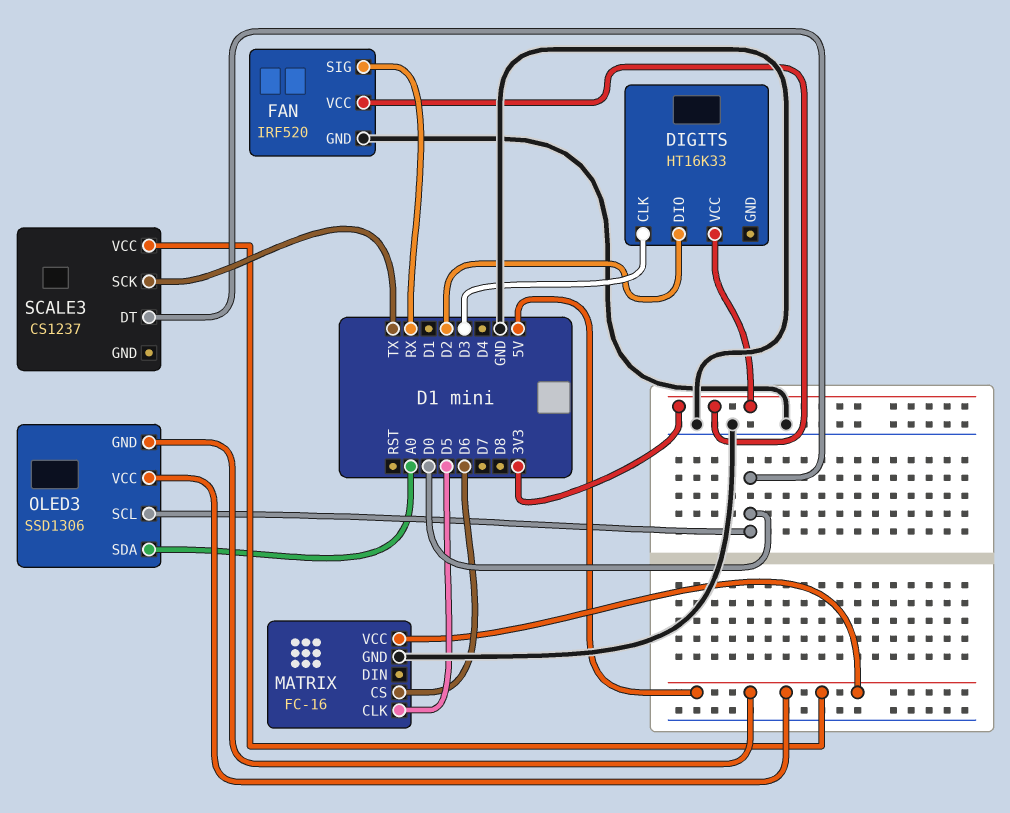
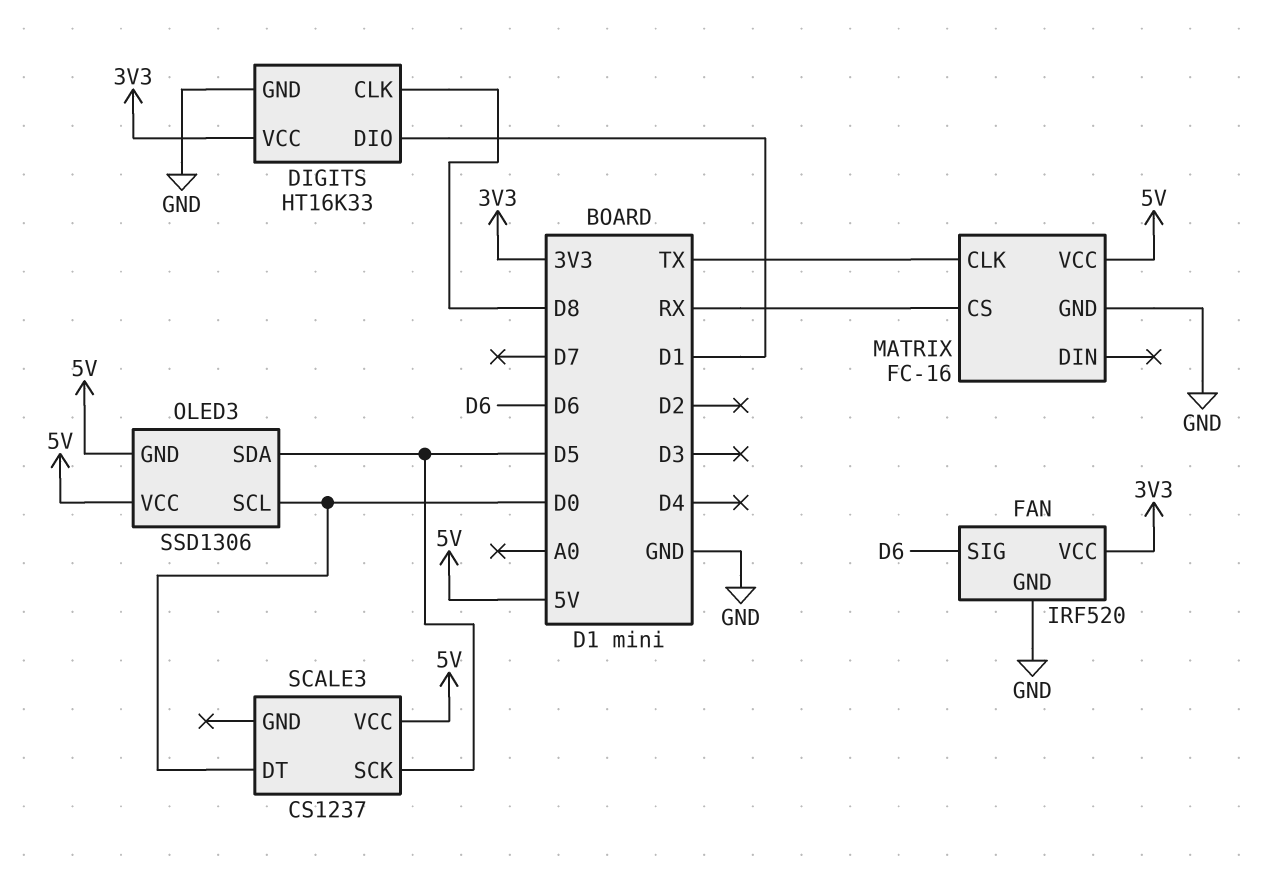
DIGITS pin CLK: D3 -> D8
DIGITS pin DIO: D2 -> D1
DIGITS pin GND: none -> GND
FAN pin SIG: RX -> D6
MATRIX pin CLK: D5 -> TX
MATRIX pin CS: D6 -> RX
OLED3 pin SDA: A0 -> D5
SCALE3 pin SCK: TX -> D5

